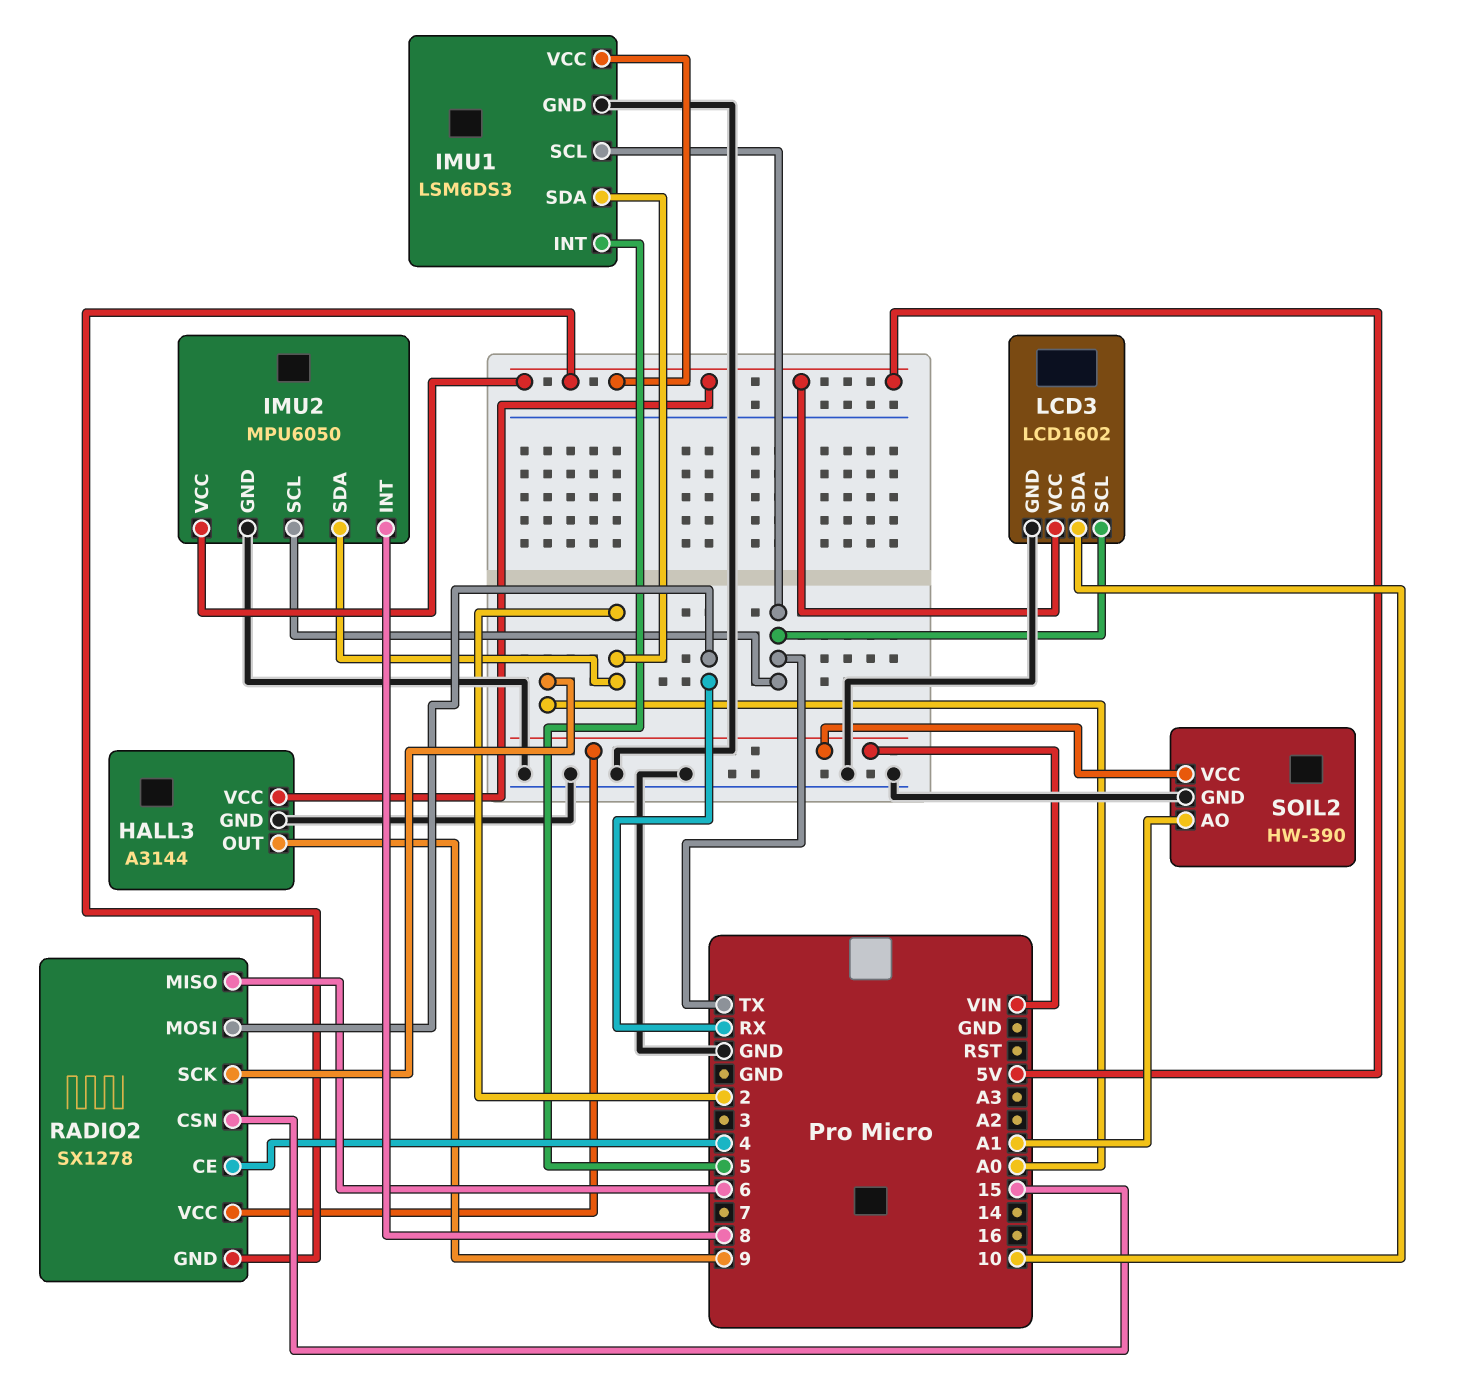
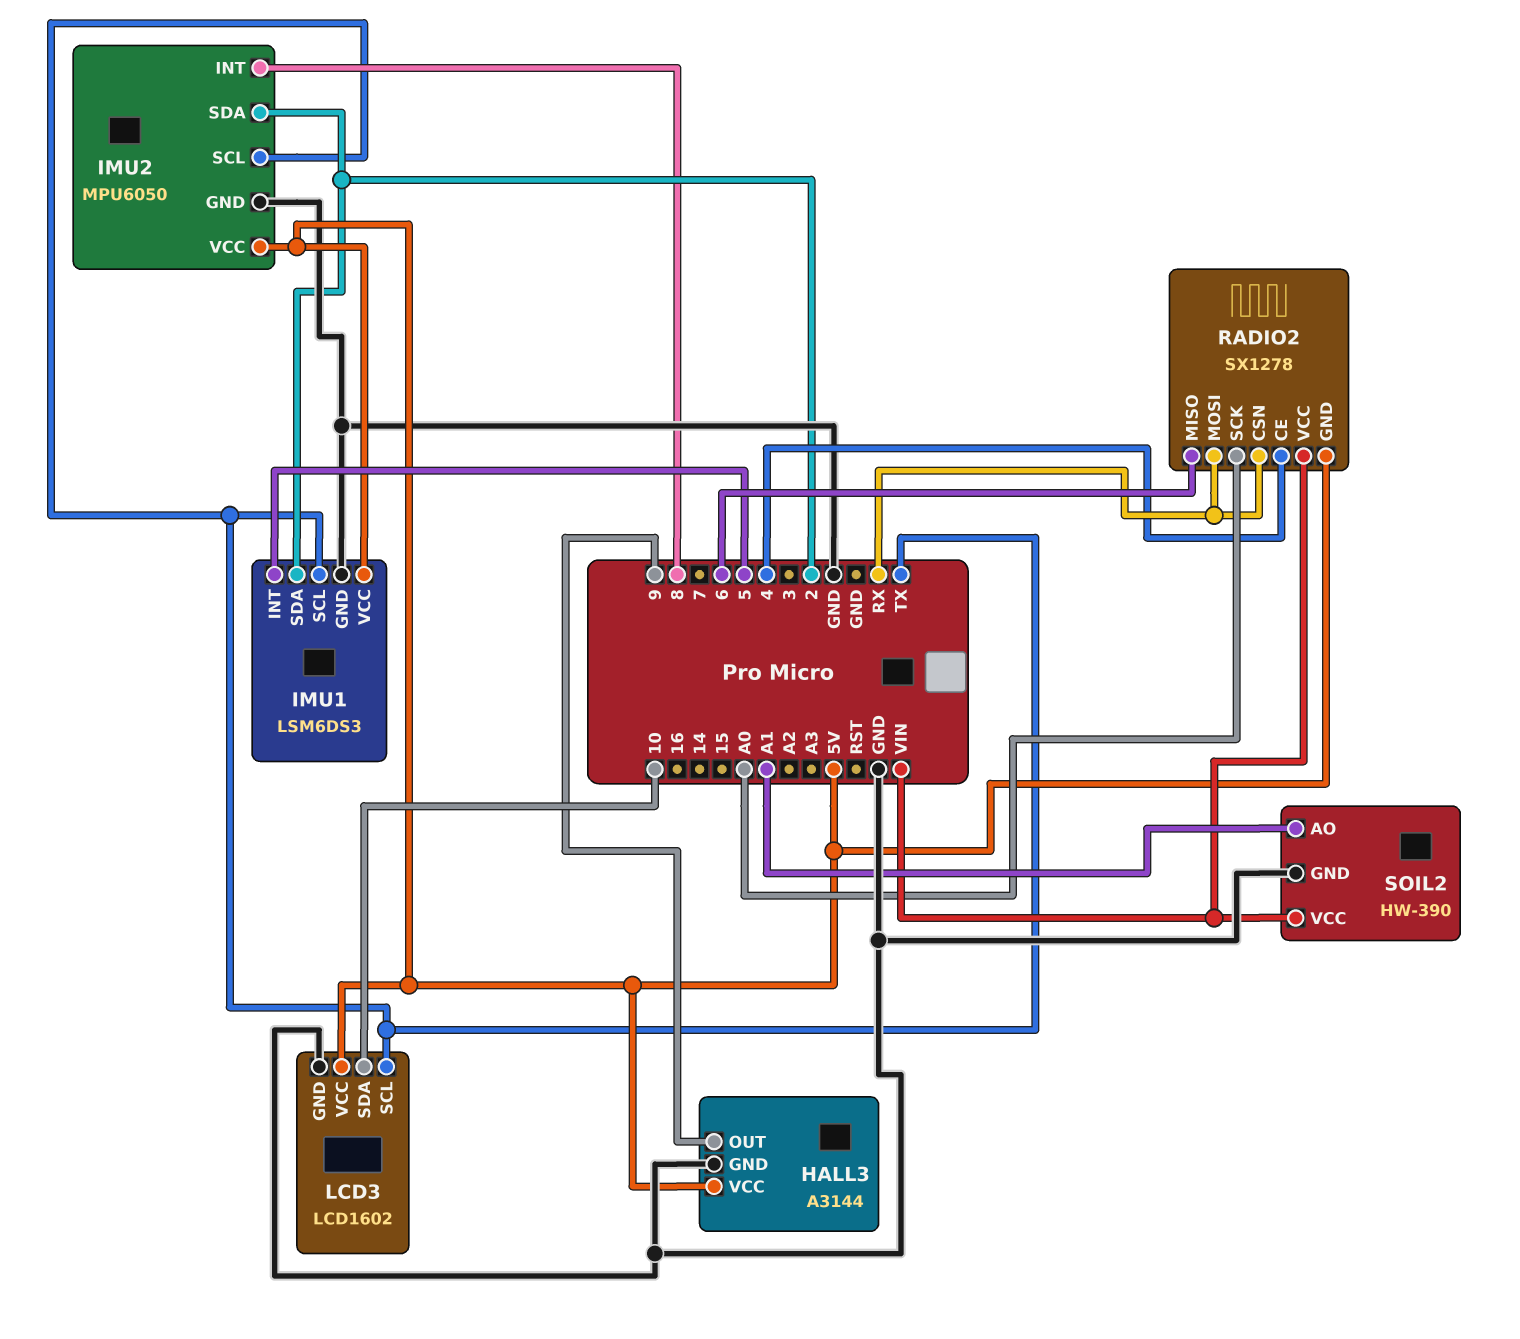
RADIO2 pin CSN: 15 -> RX

